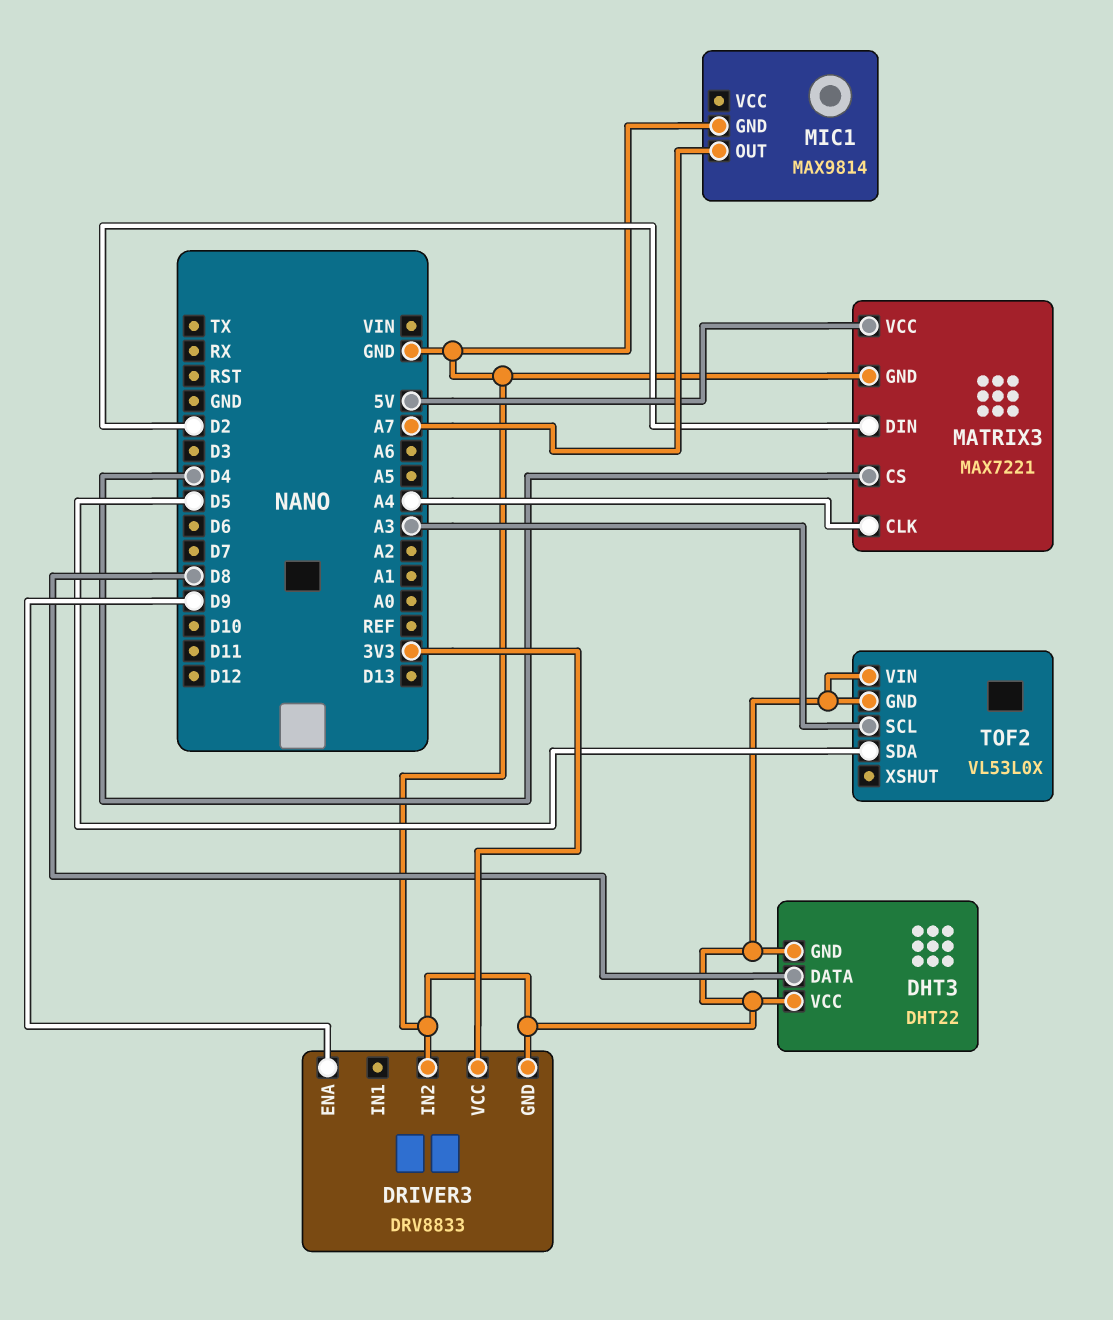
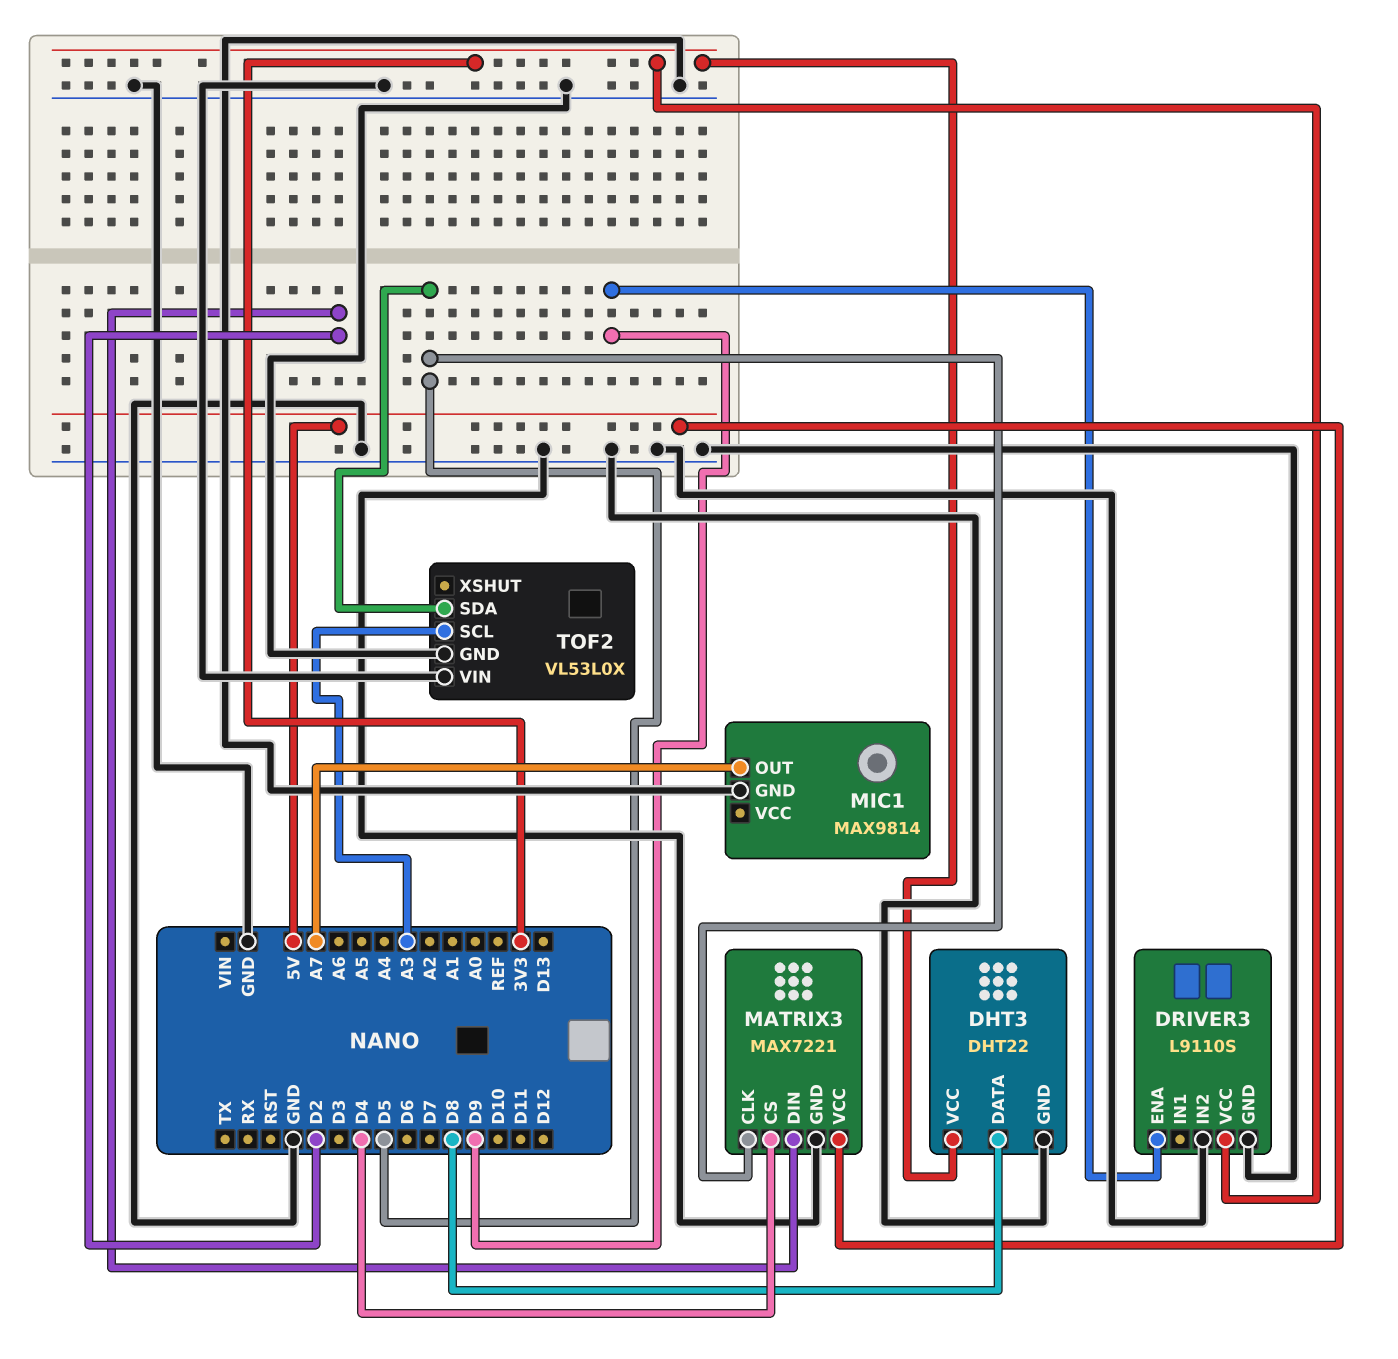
DHT3 pin VCC: GND -> 3V3
DRIVER3: DRV8833 -> L9110S
MATRIX3 pin CLK: A4 -> D5

